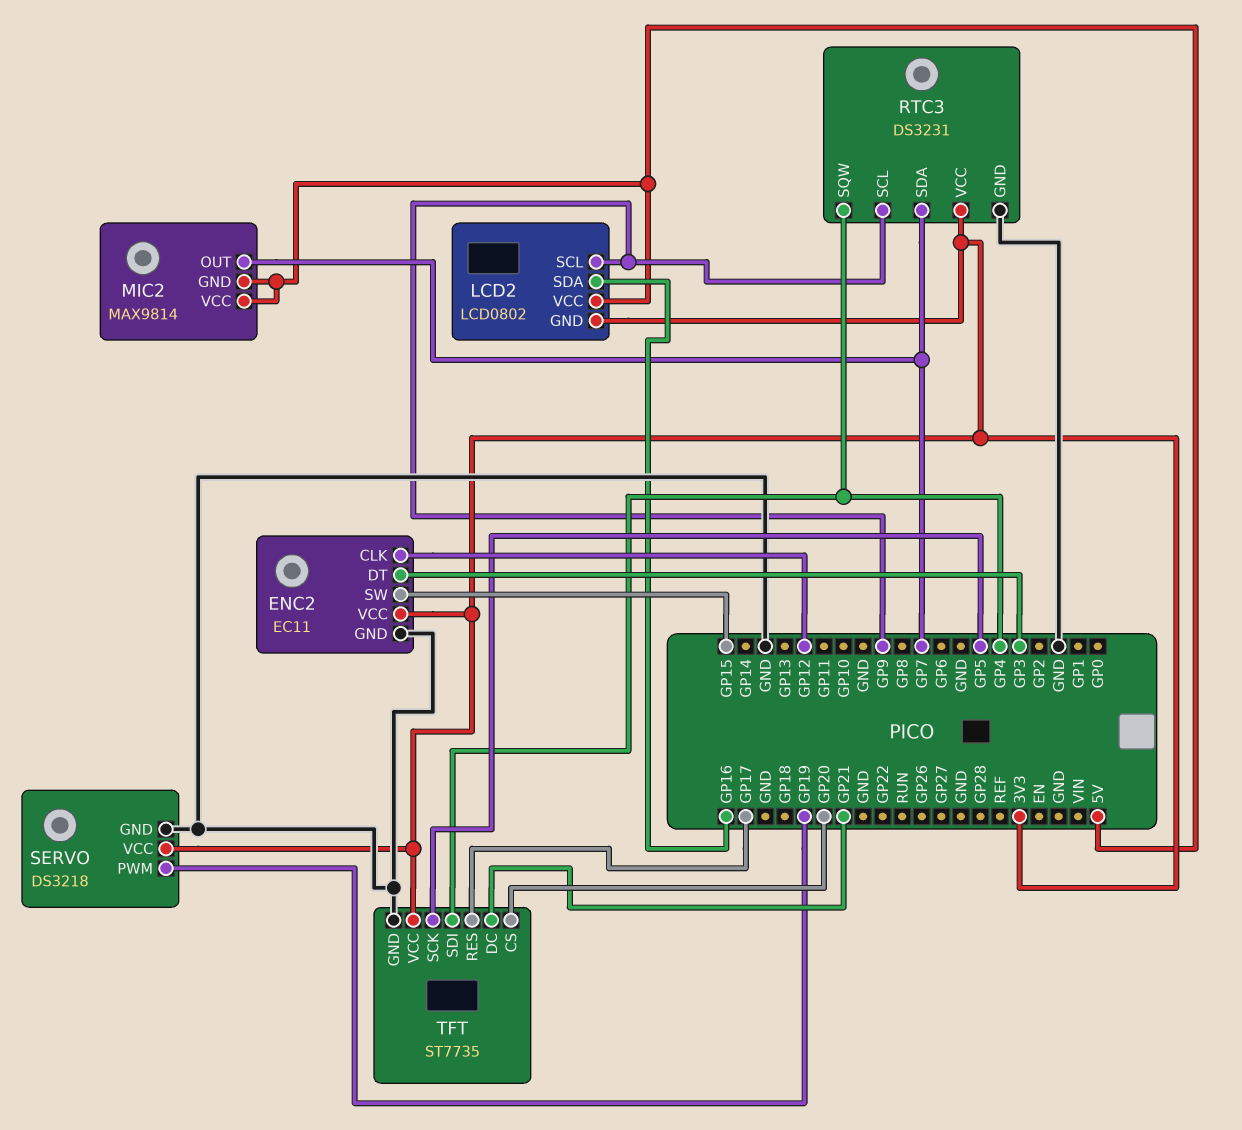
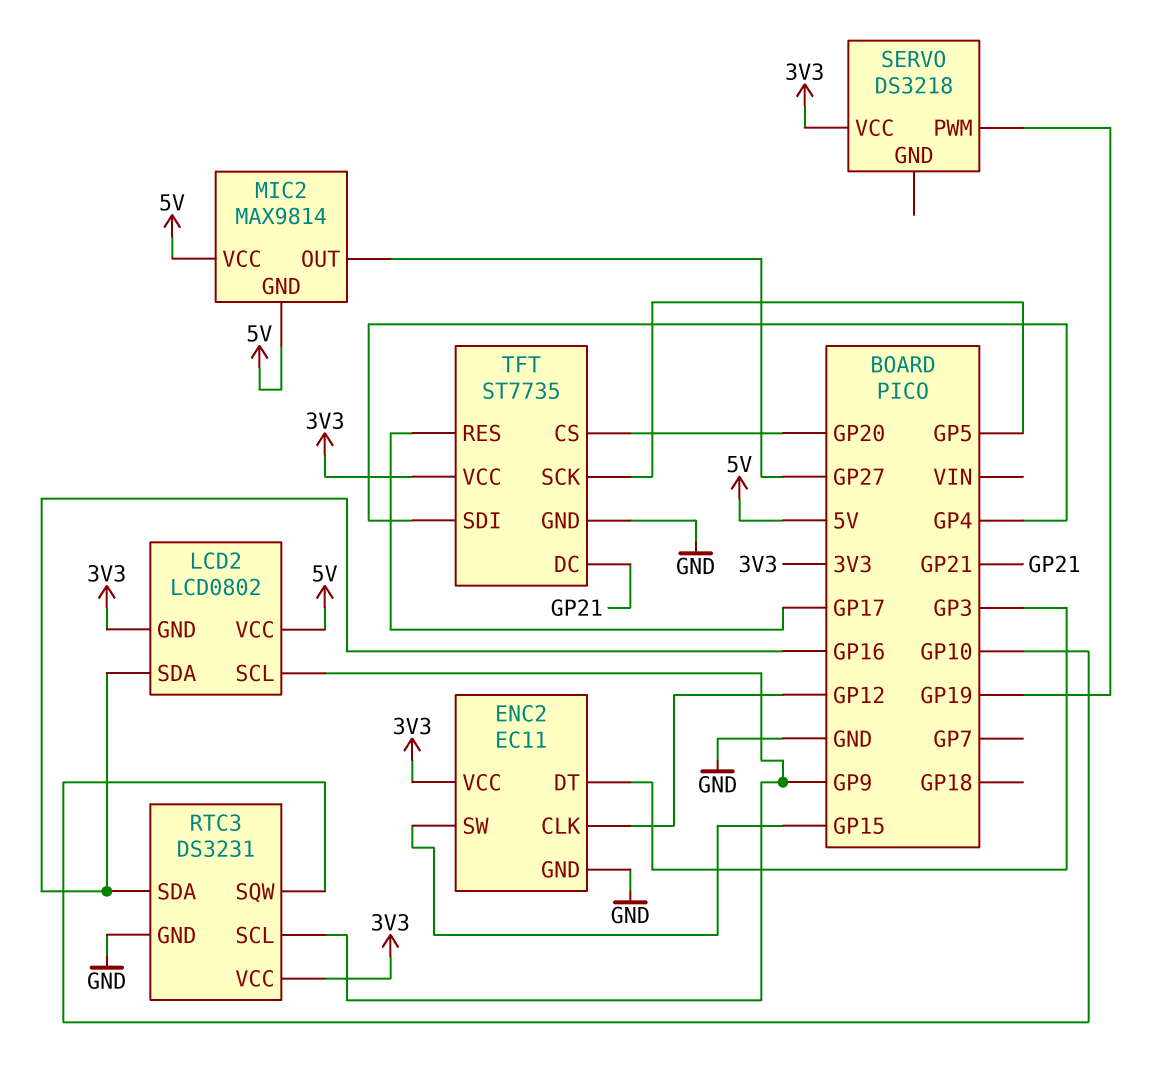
MIC2 pin OUT: GP7 -> GP27
RTC3 pin SDA: GP7 -> GP16
RTC3 pin SQW: GP4 -> GP10
SERVO pin GND: GND -> none

